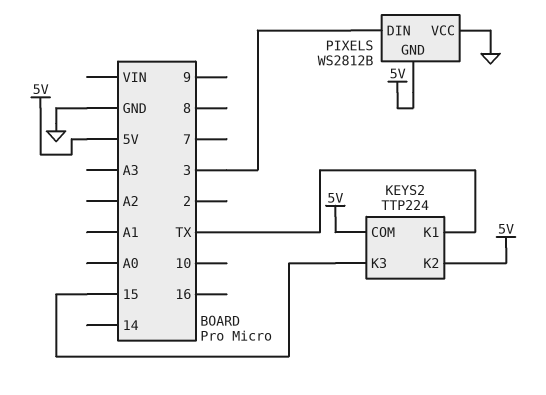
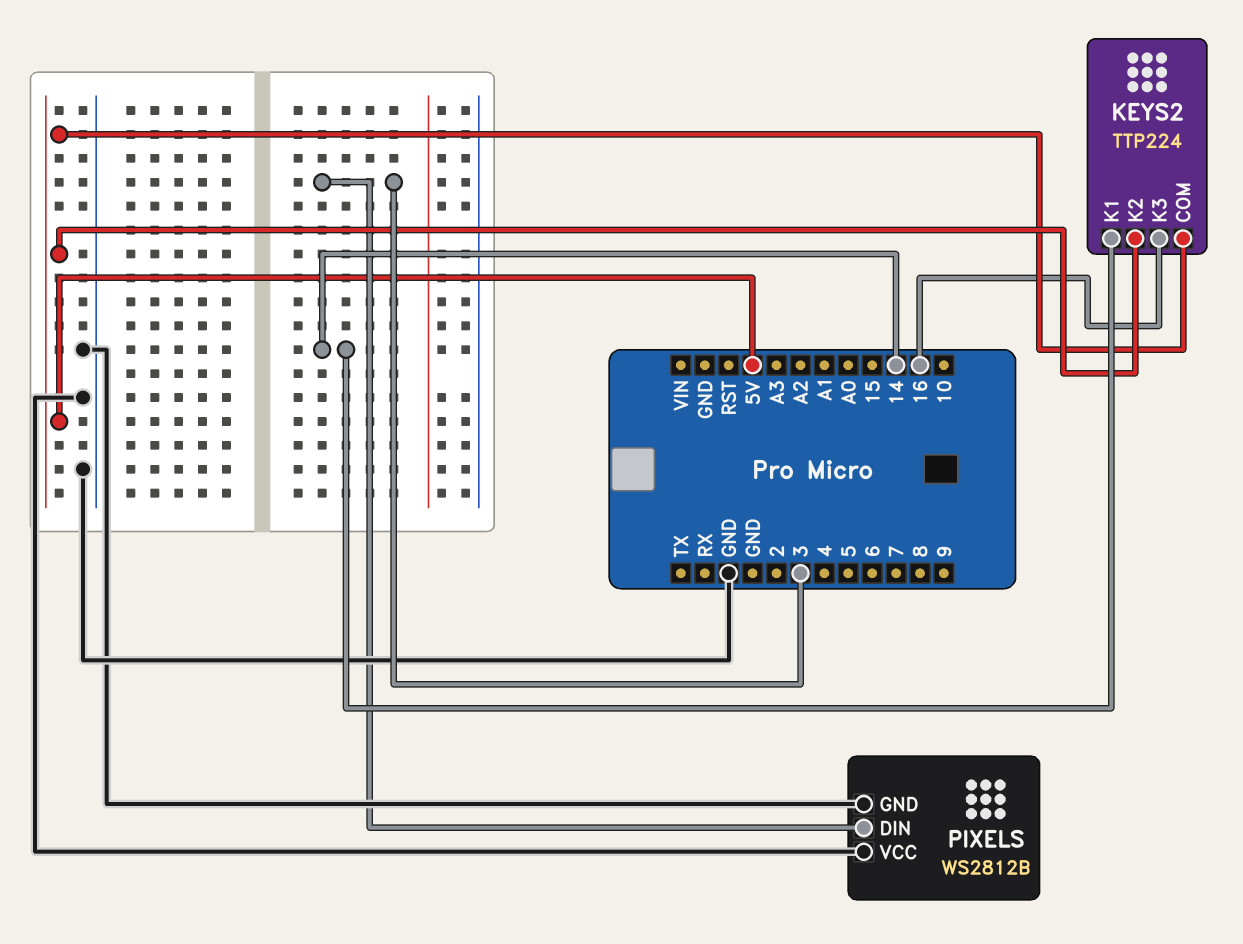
KEYS2 pin K1: TX -> 14
KEYS2 pin K3: 15 -> 16
PIXELS pin GND: 5V -> GND

